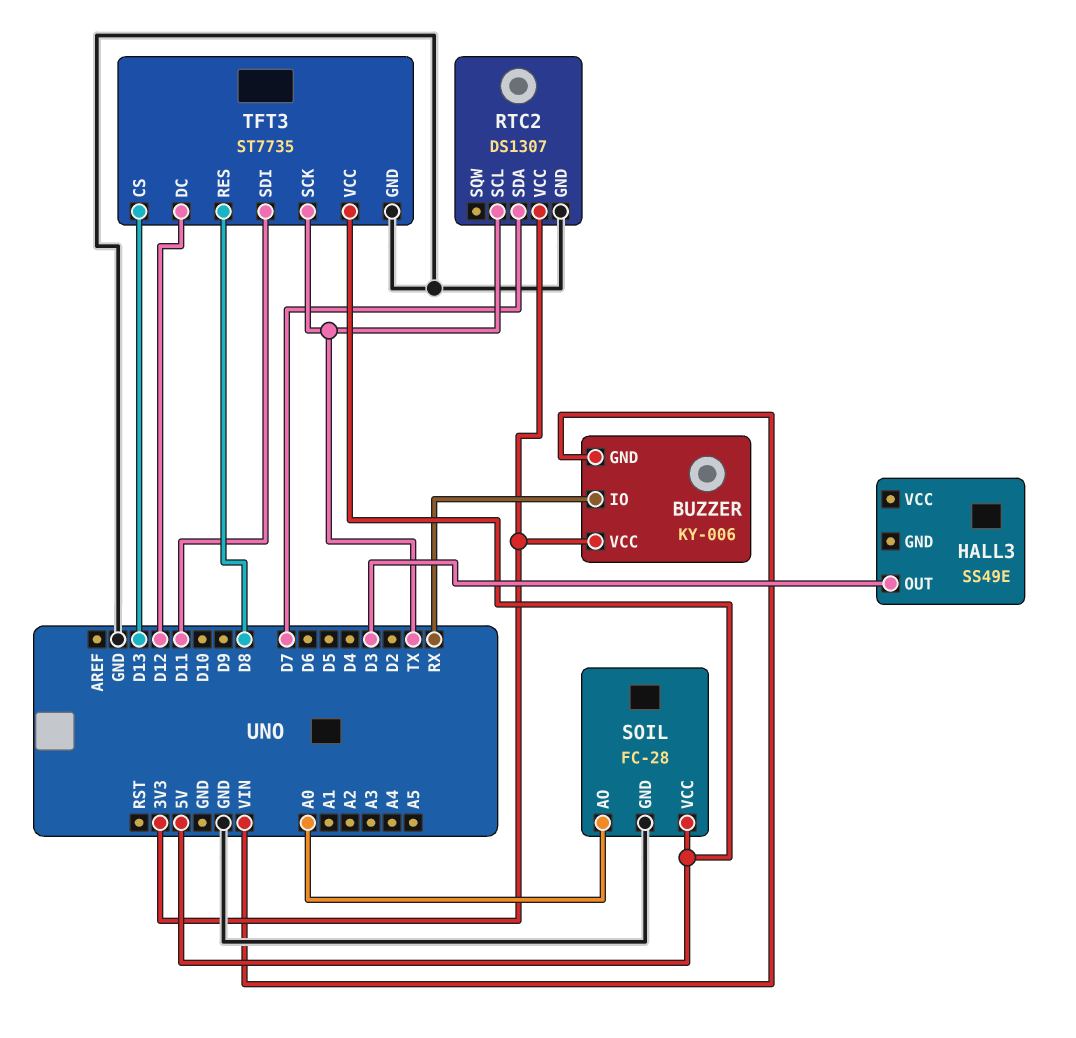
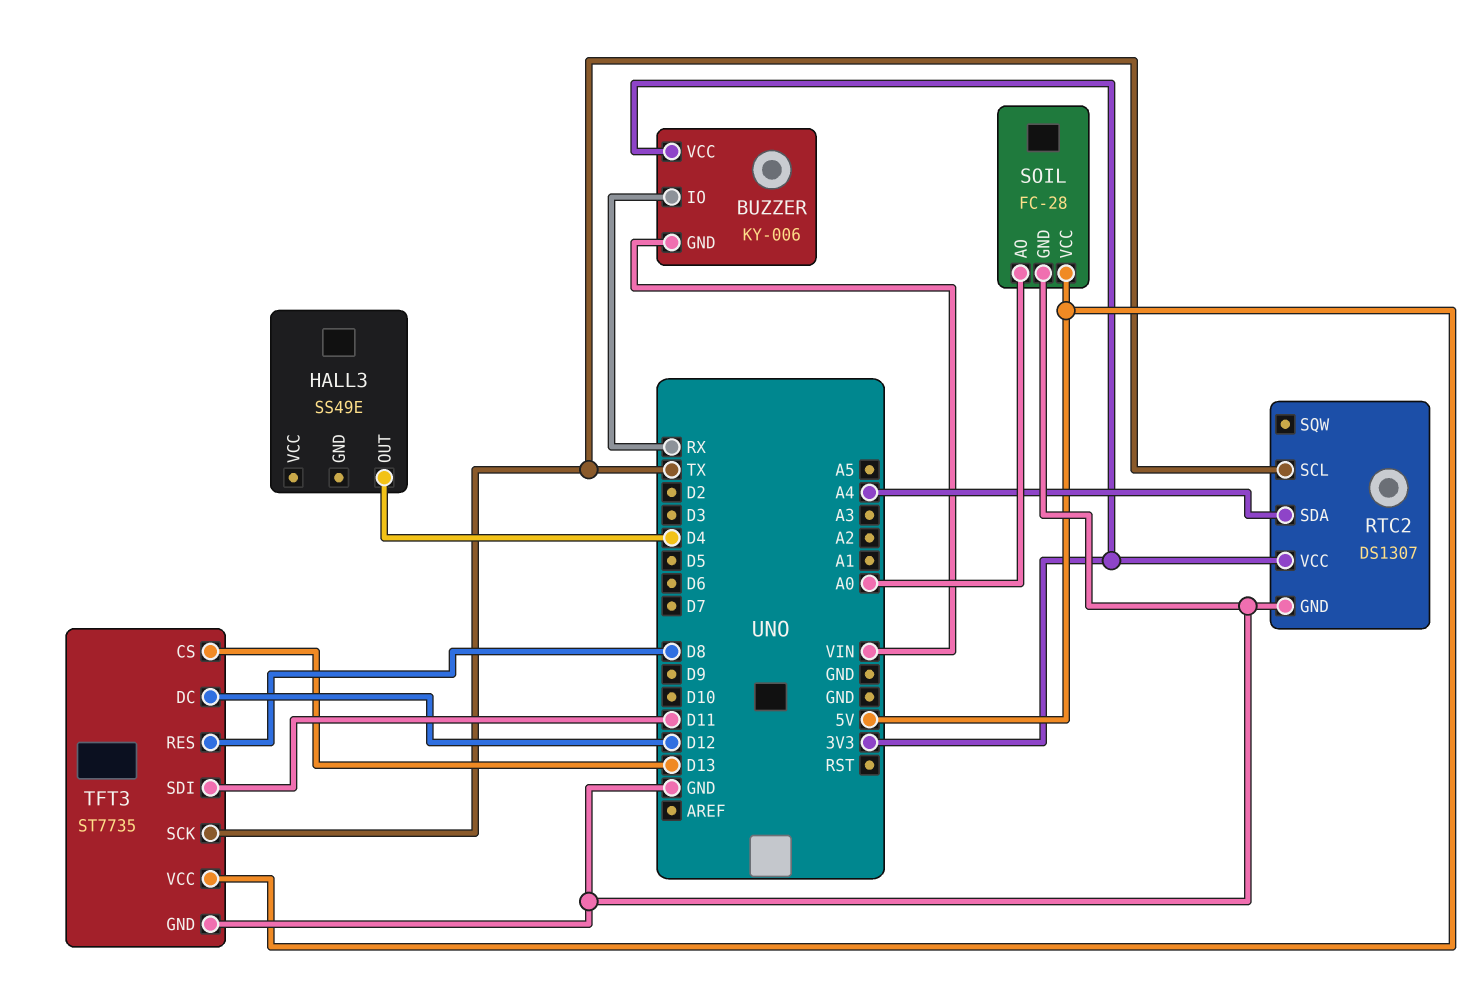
HALL3 pin OUT: D3 -> D4
RTC2 pin SDA: D7 -> A4

